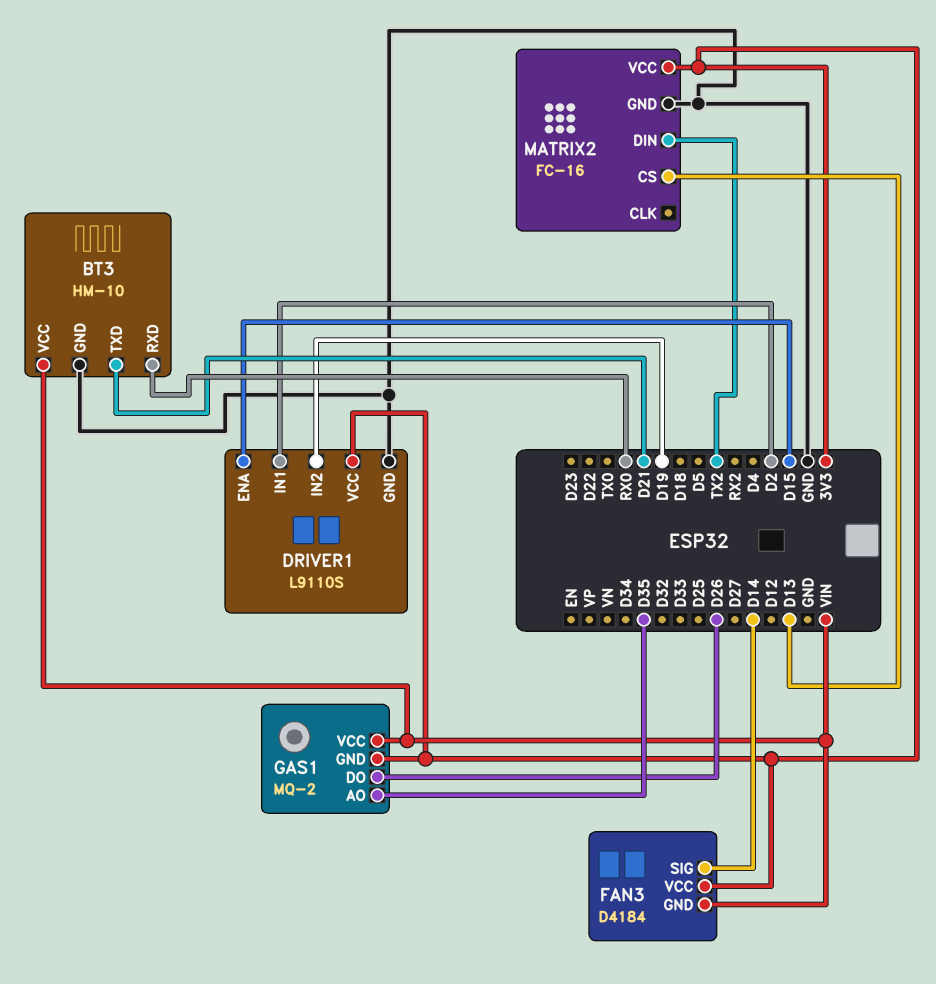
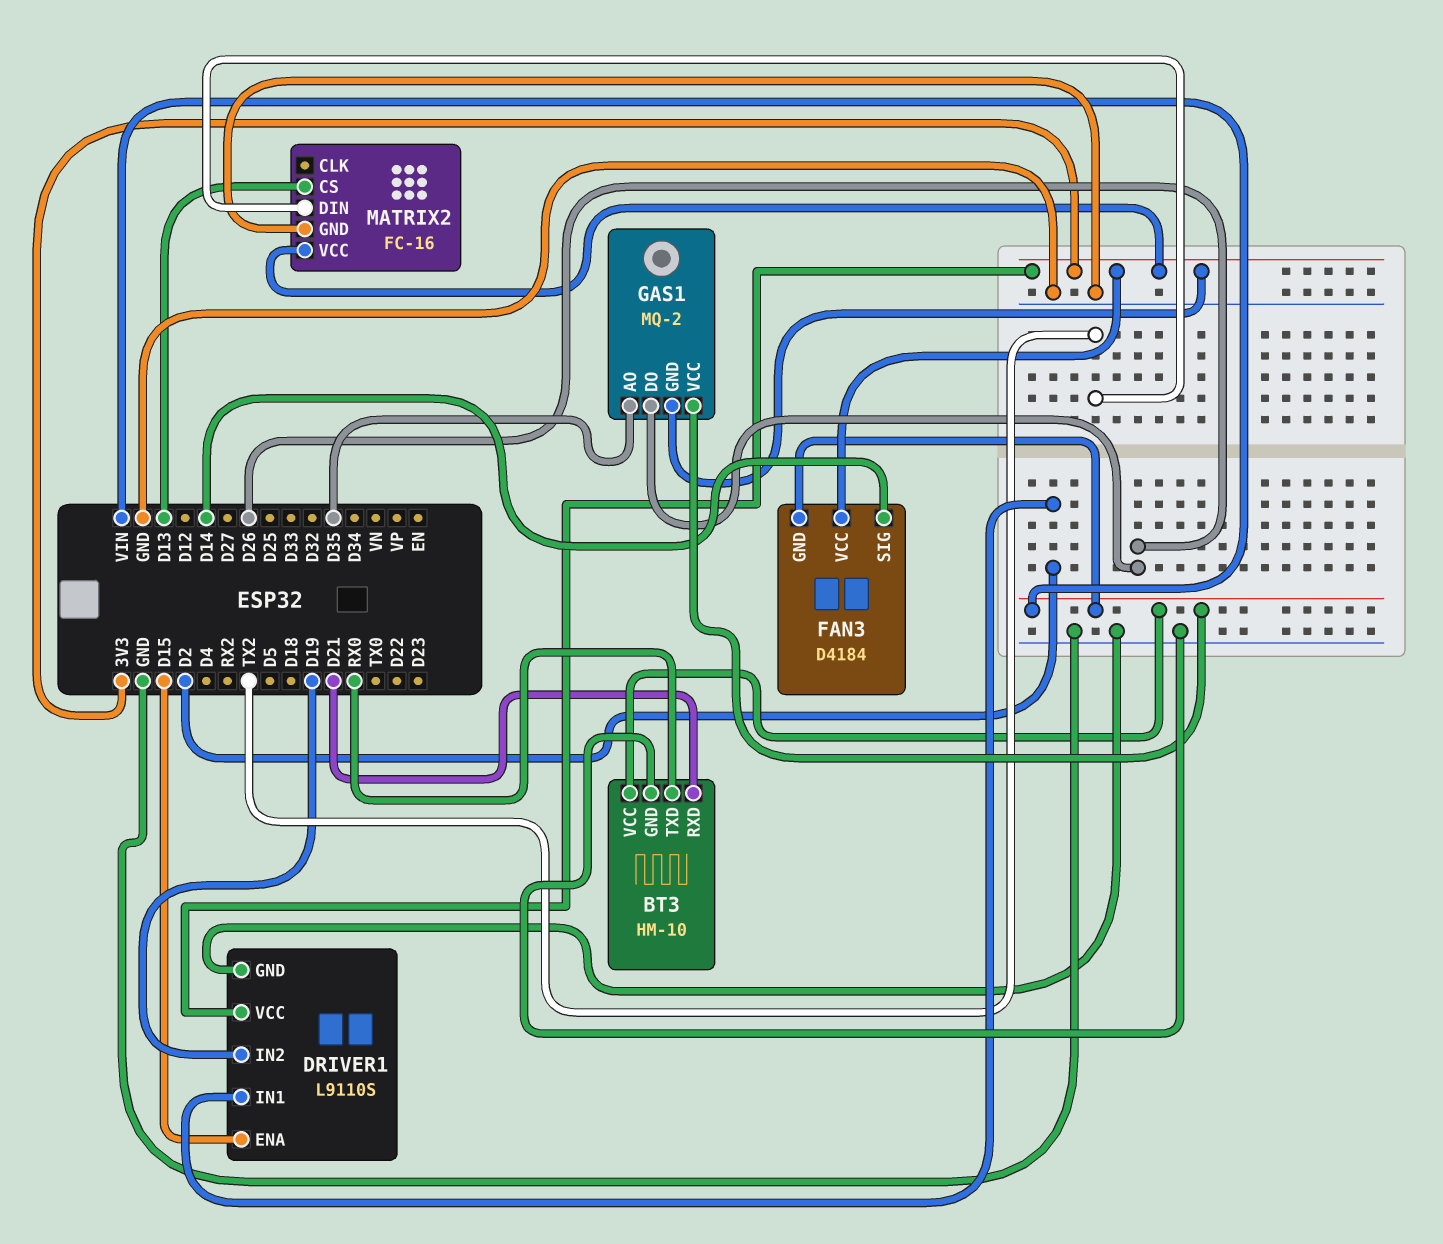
BT3 pin RXD: RX0 -> D21
BT3 pin TXD: D21 -> RX0

